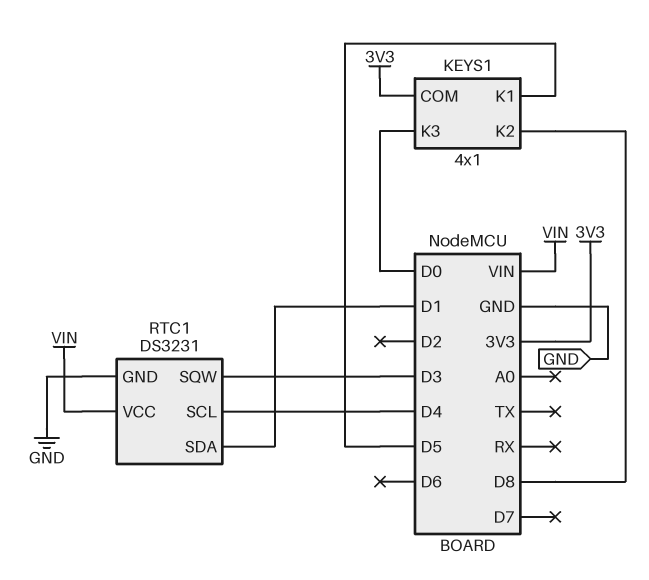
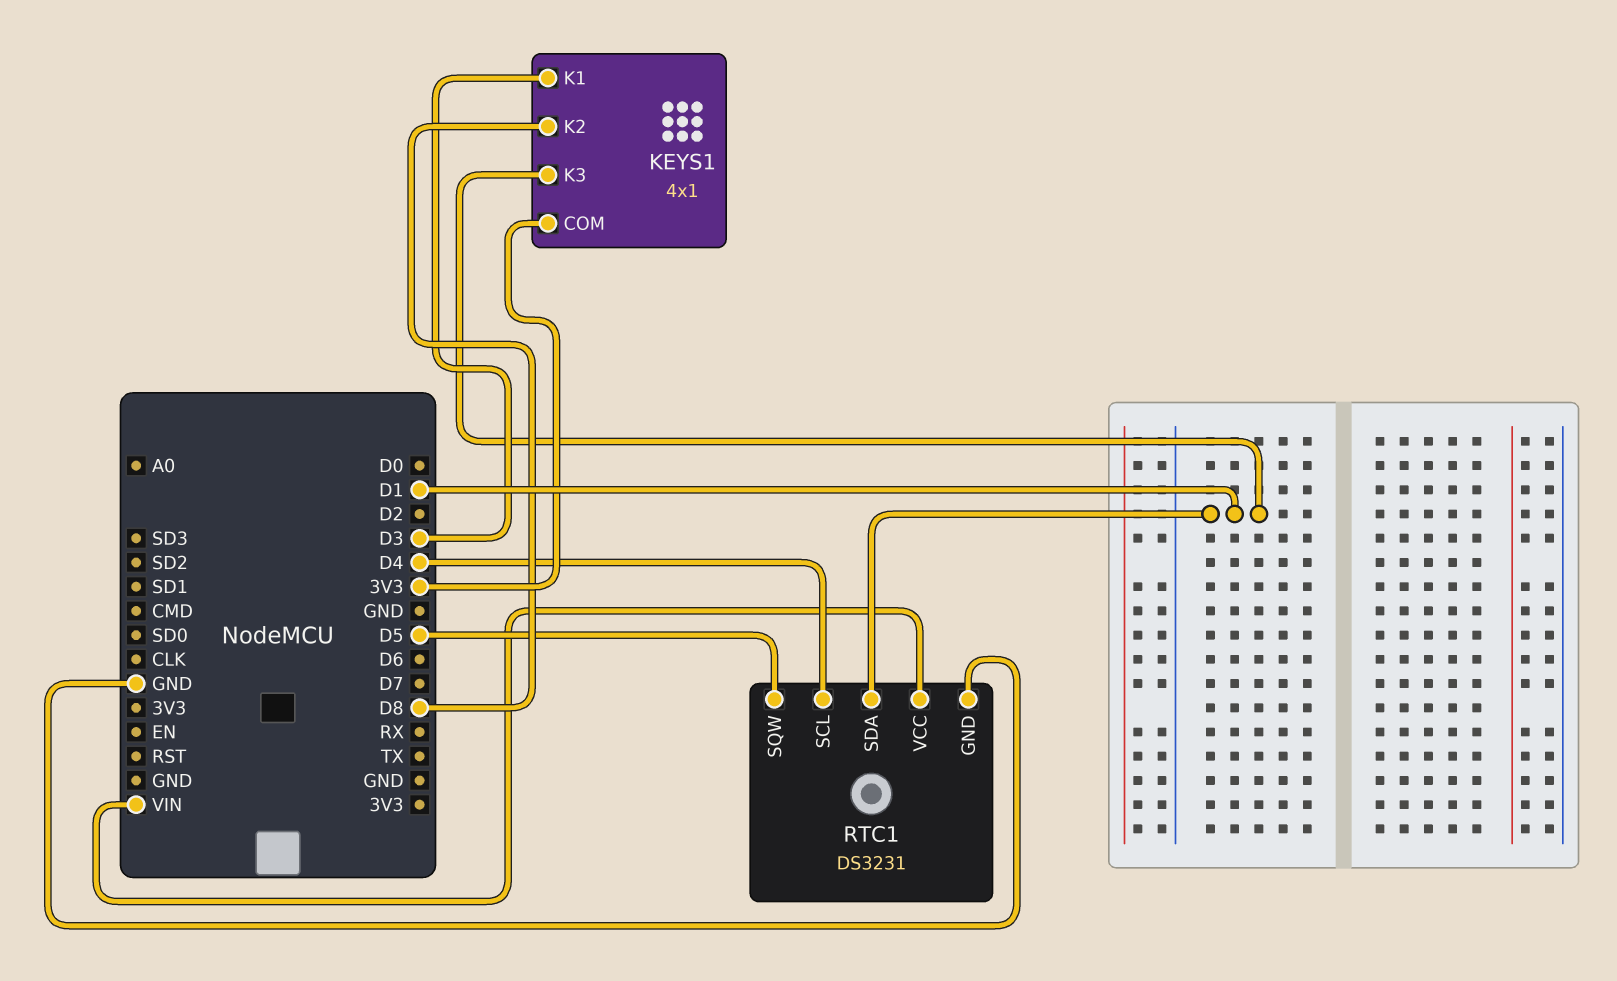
KEYS1 pin K1: D5 -> D3
KEYS1 pin K3: D0 -> D1
RTC1 pin SQW: D3 -> D5

